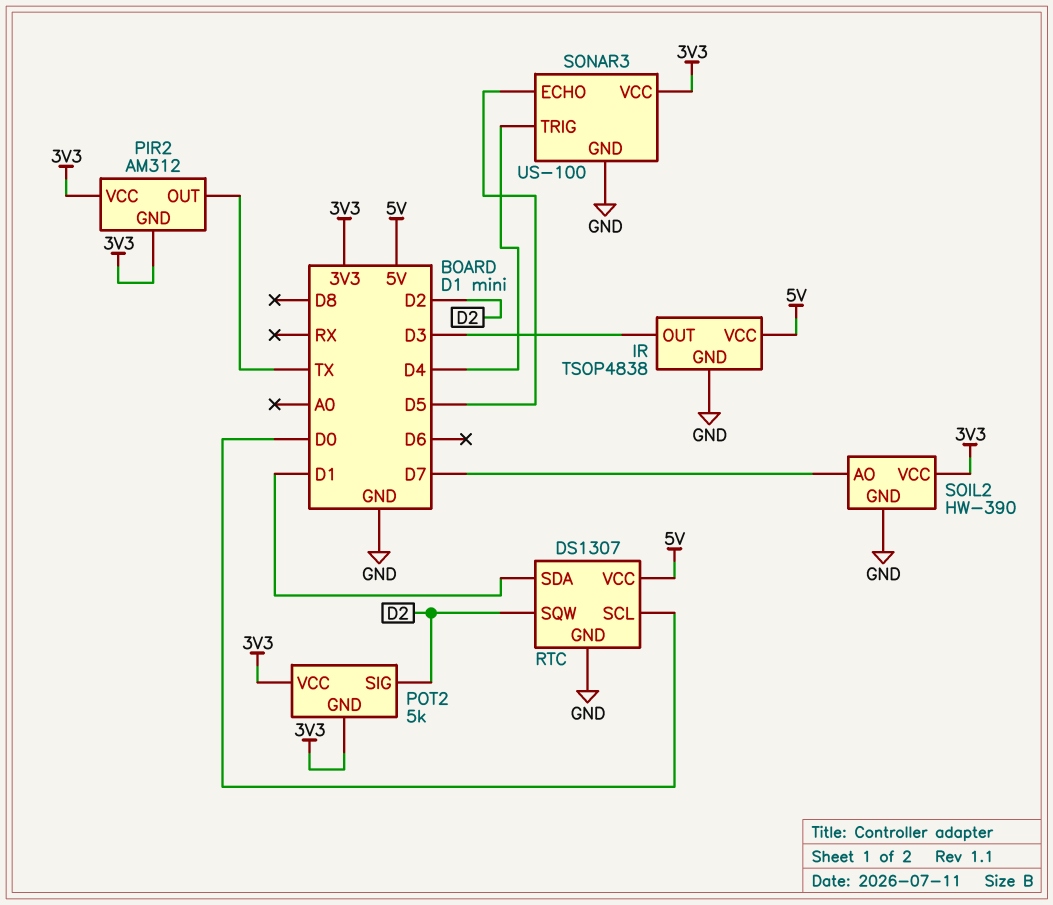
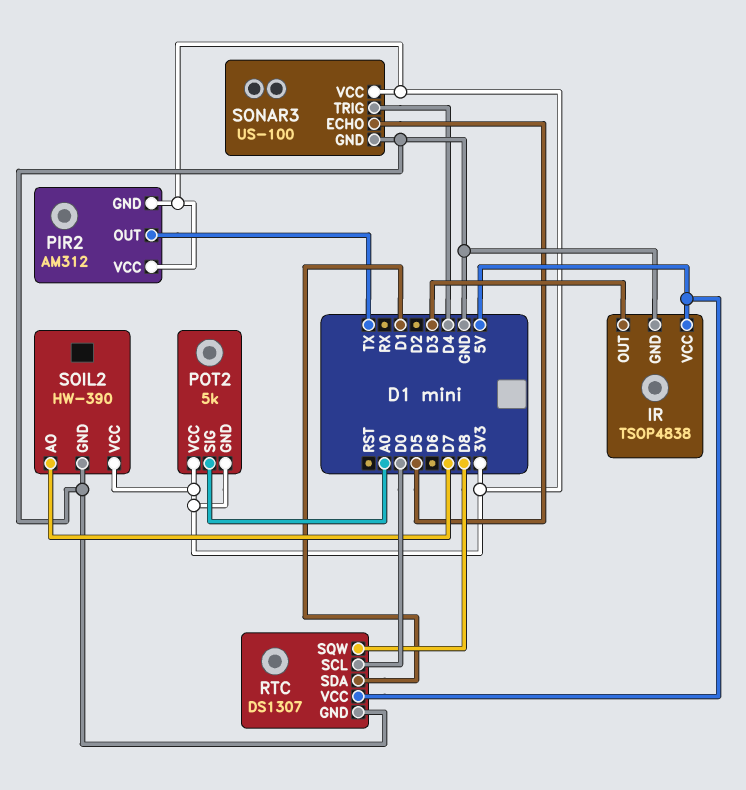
POT2 pin SIG: D2 -> A0
RTC pin SQW: D2 -> D8

